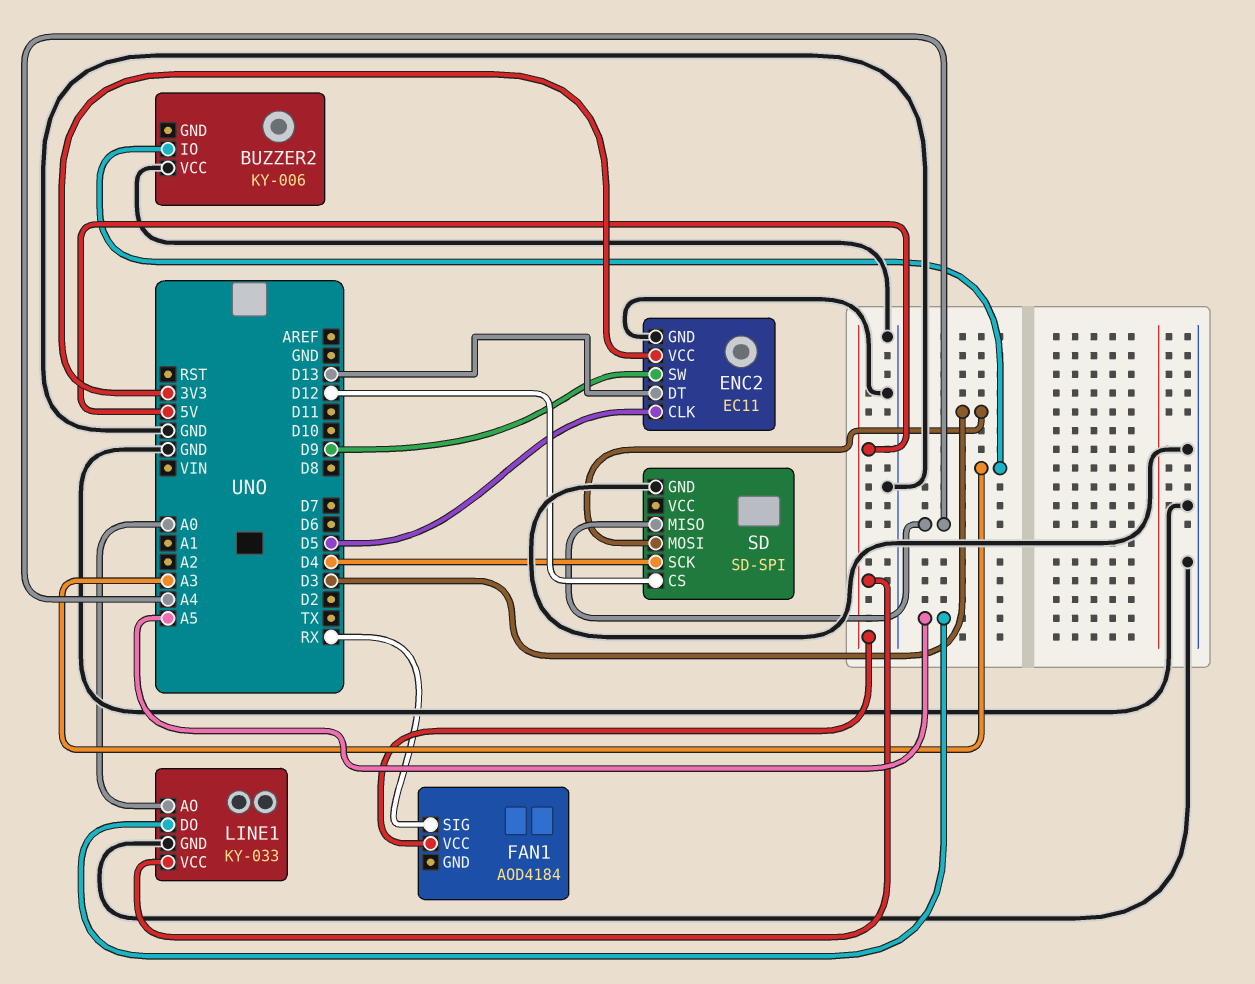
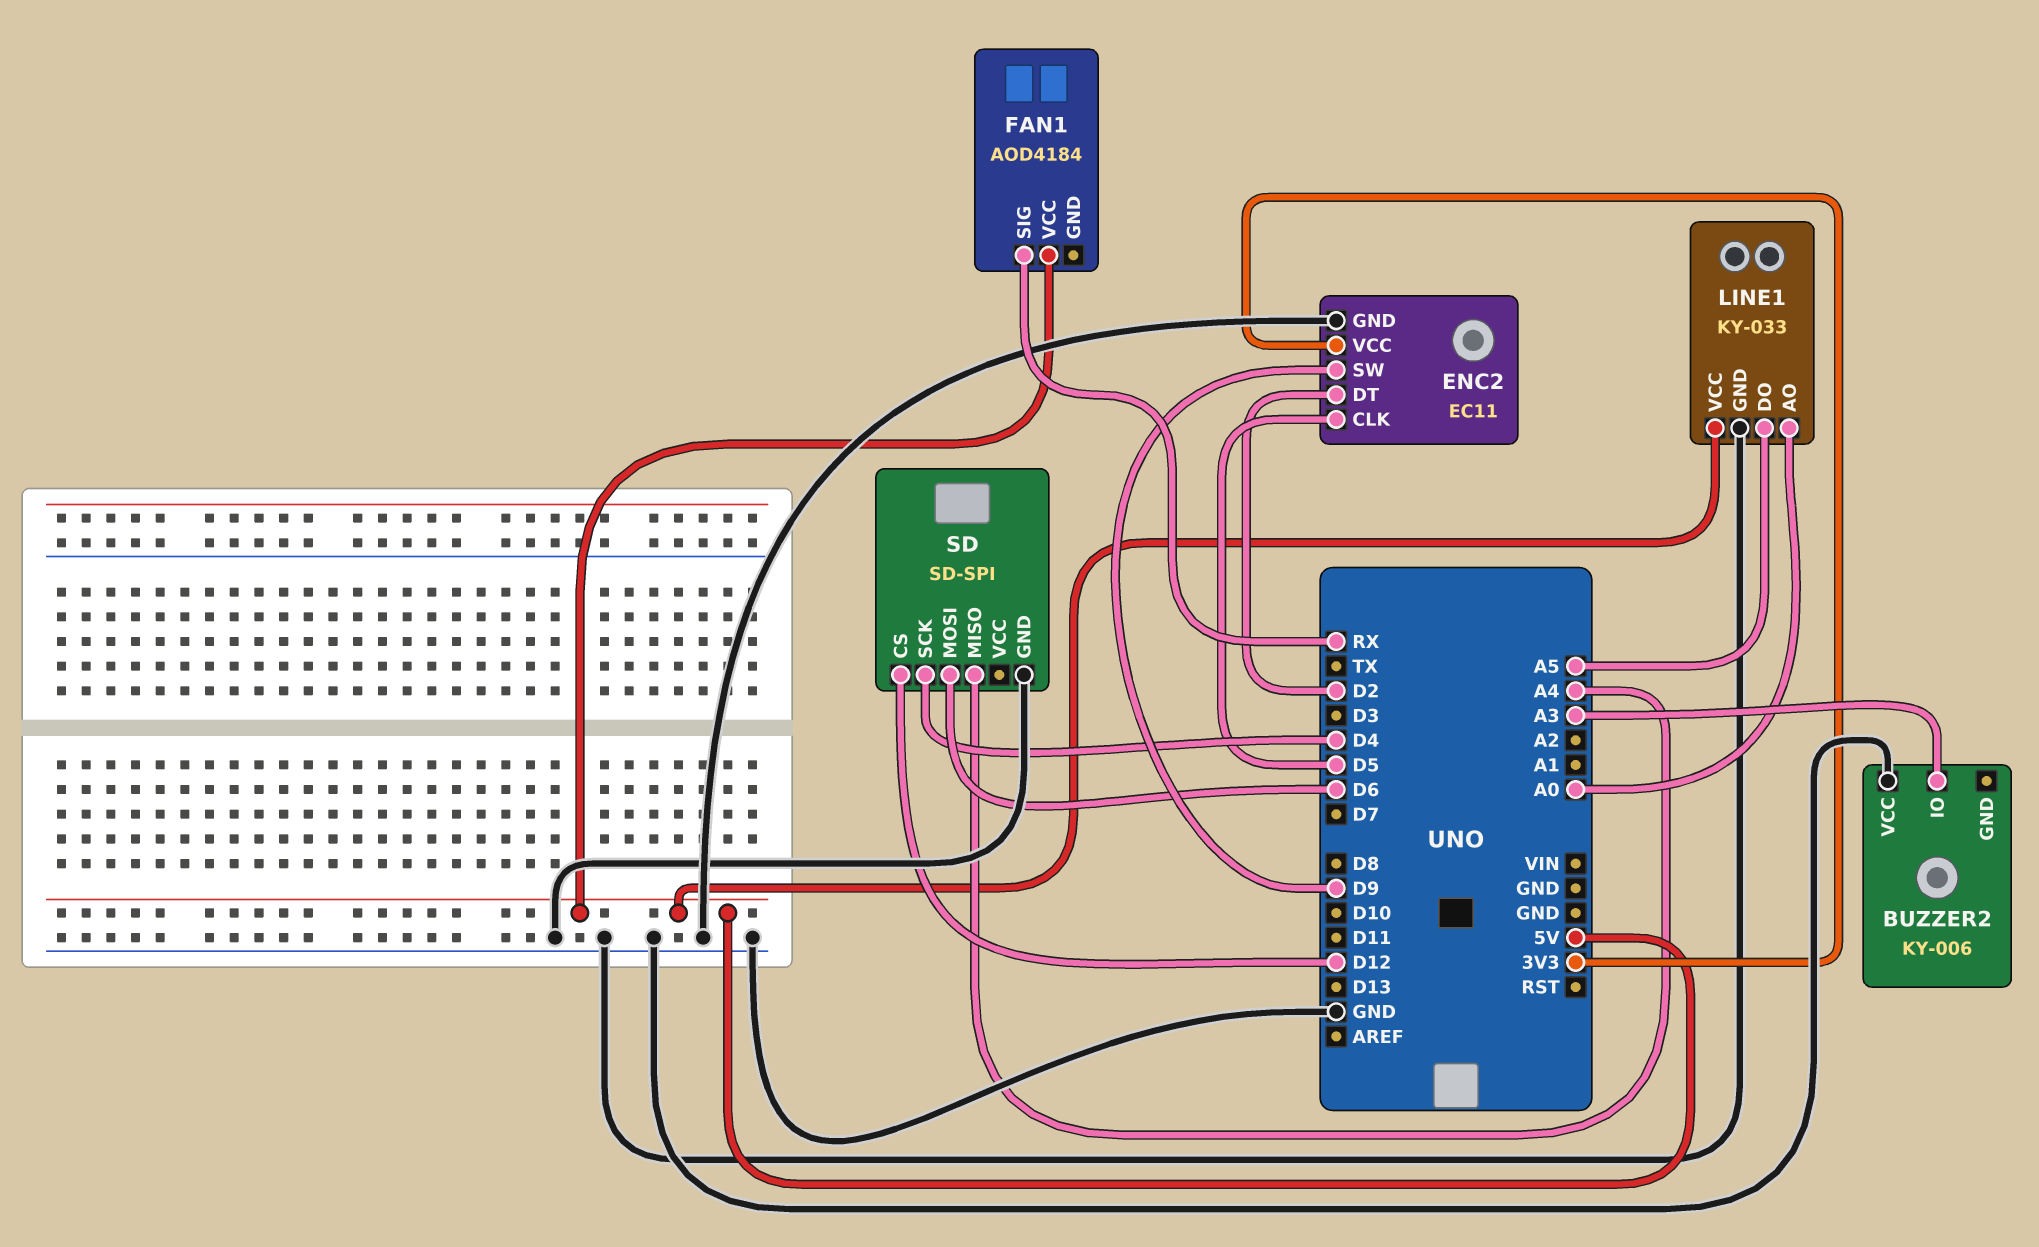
ENC2 pin DT: D13 -> D2
SD pin MOSI: D3 -> D6

